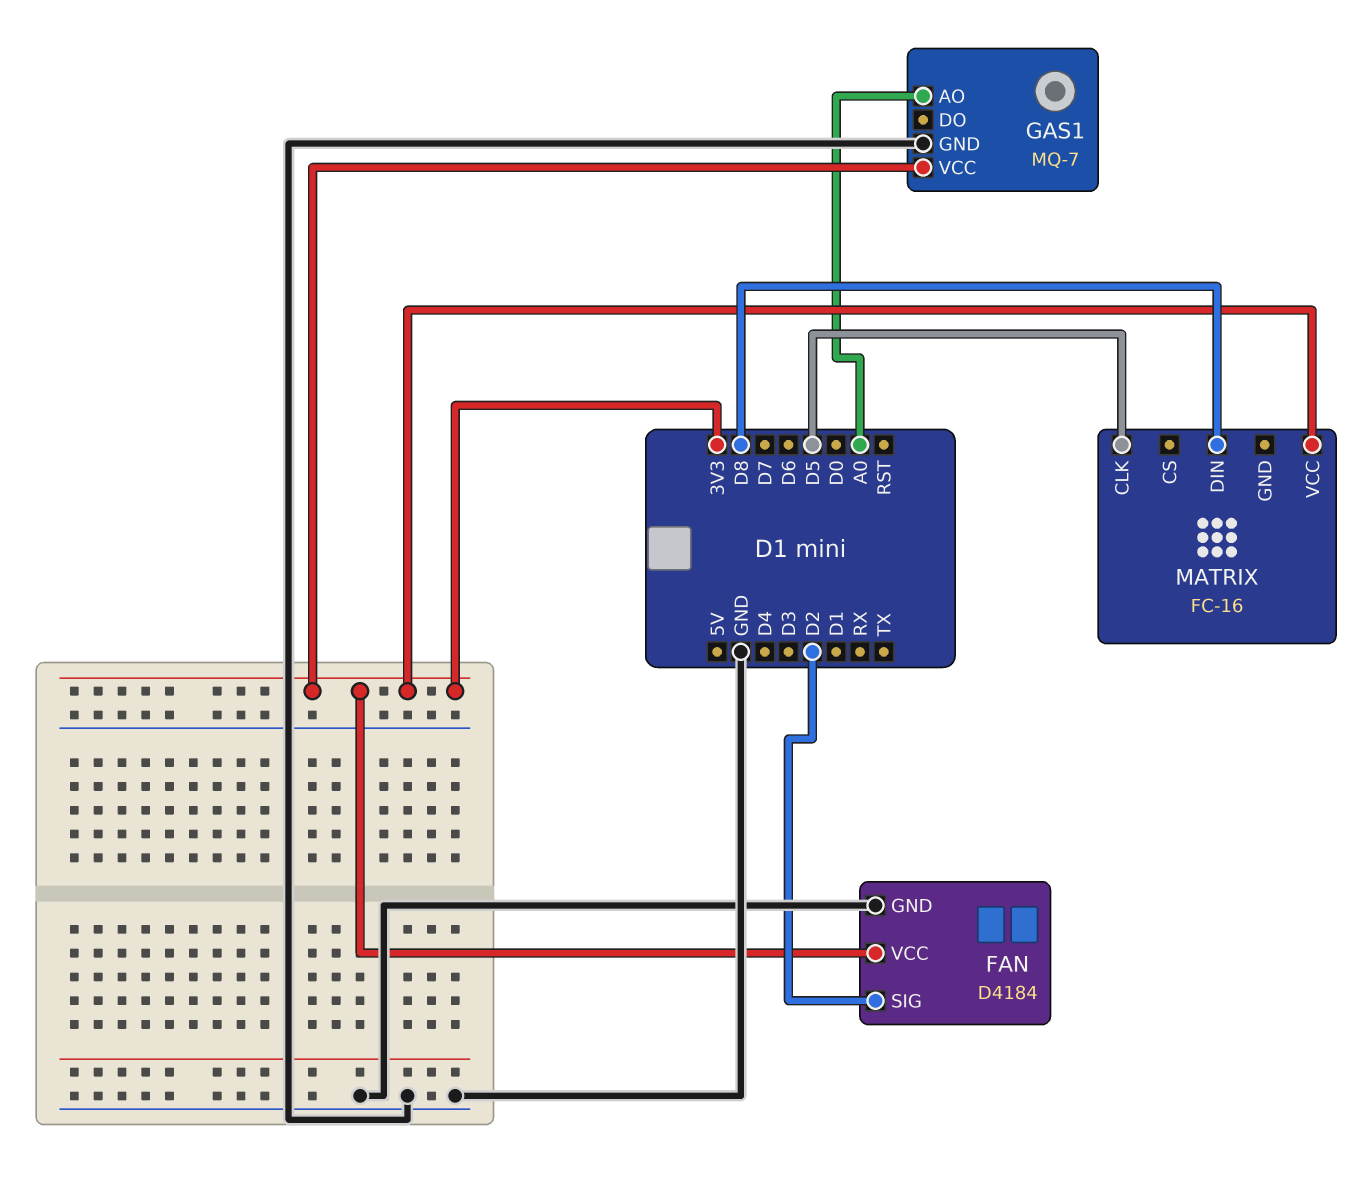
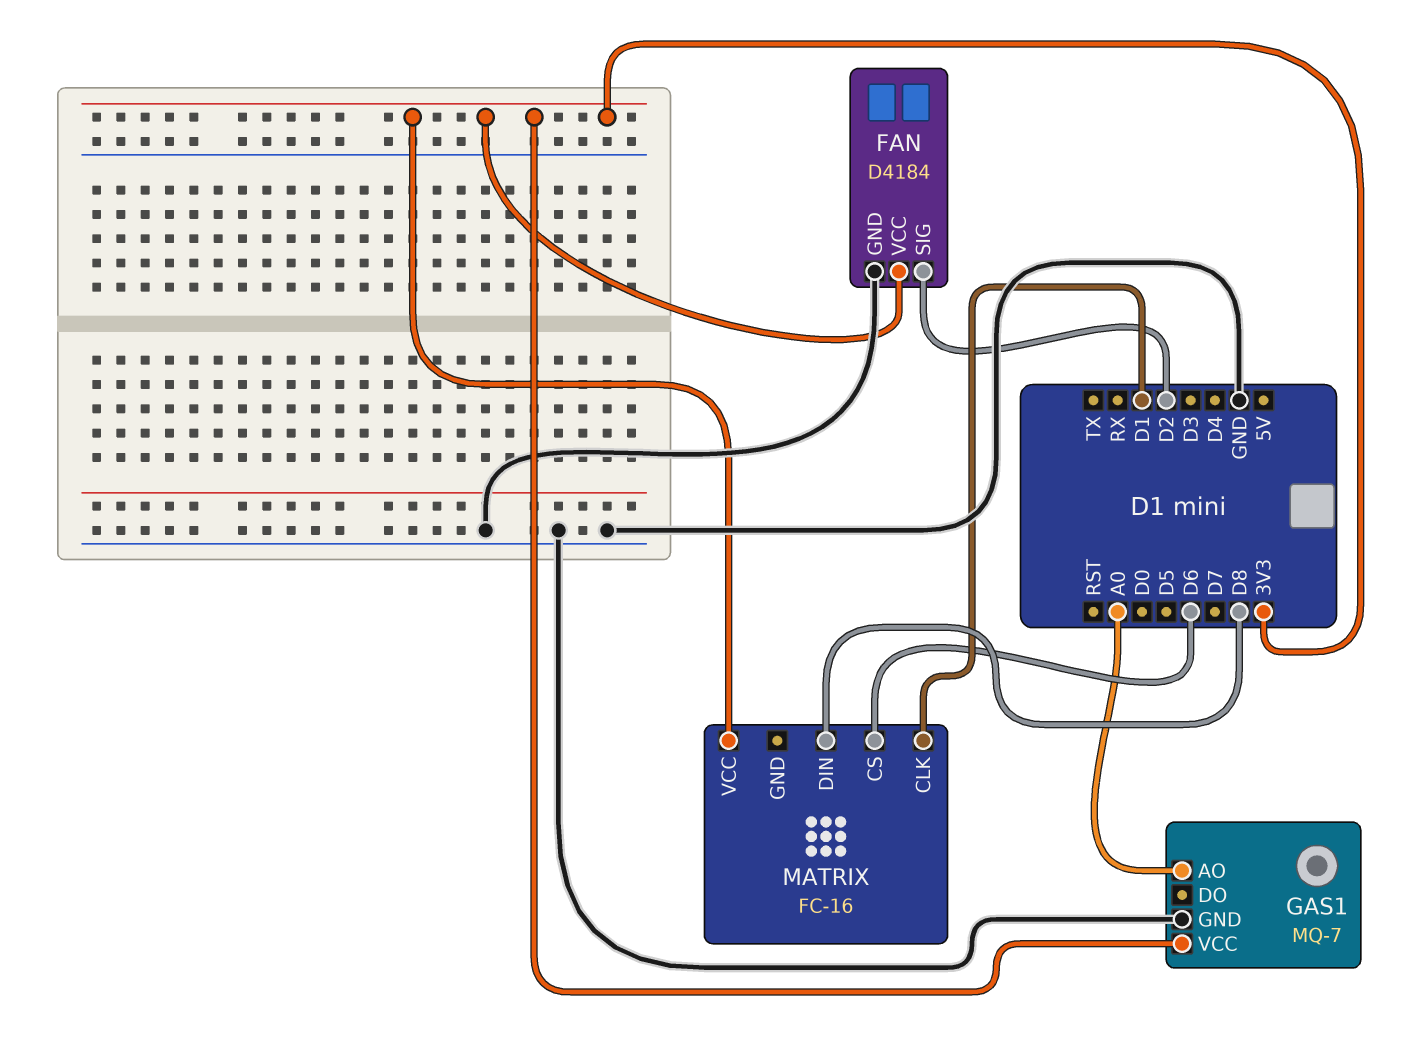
MATRIX pin CLK: D5 -> D1
MATRIX pin CS: none -> D6

